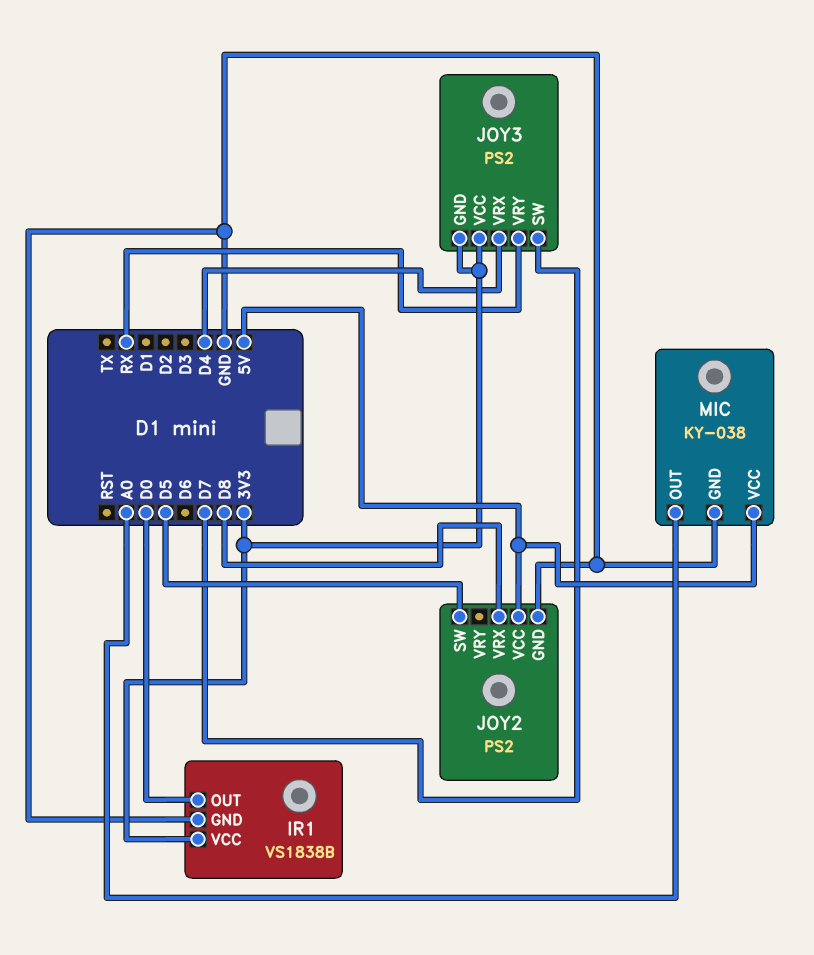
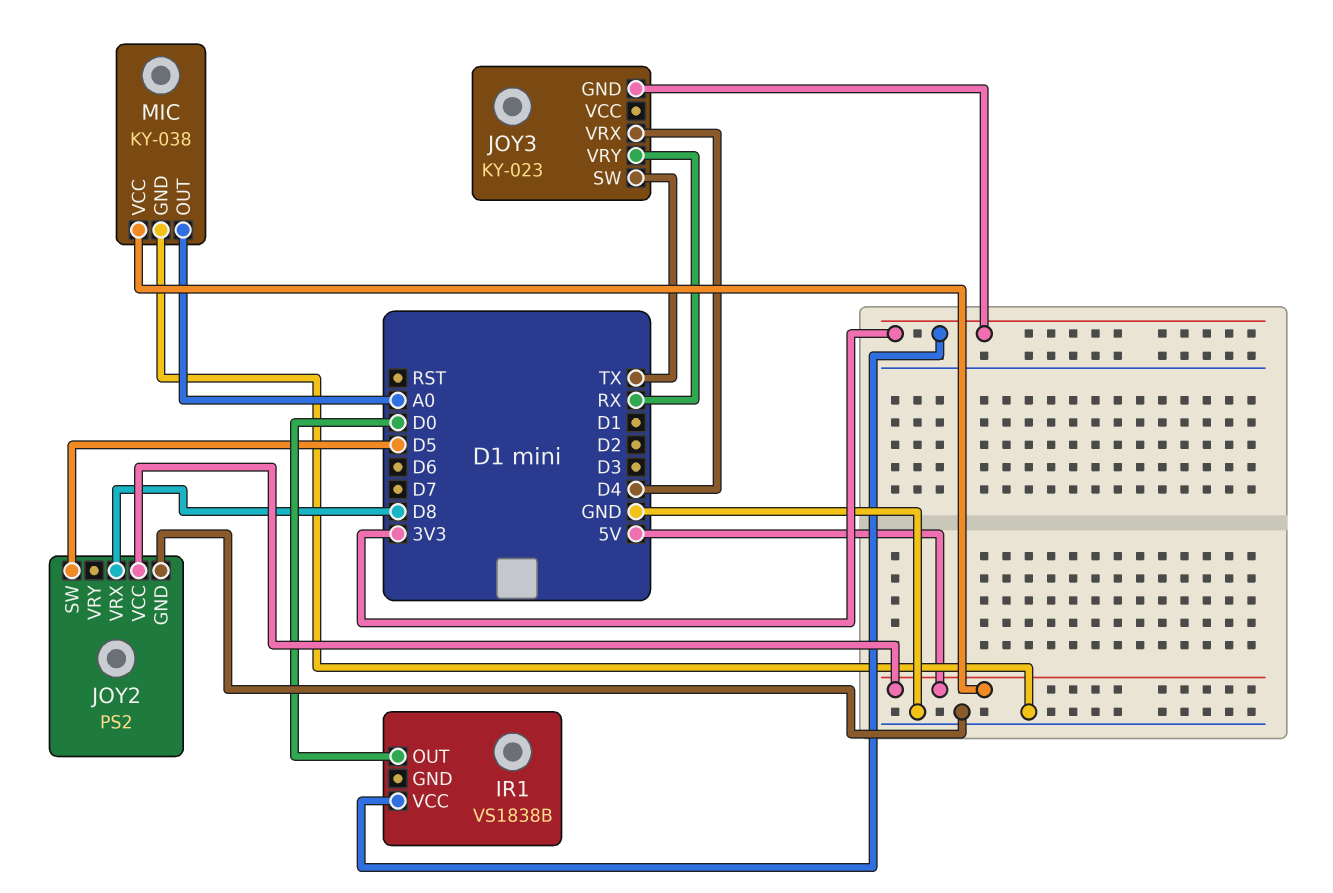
IR1 pin GND: GND -> none
JOY3: PS2 -> KY-023
JOY3 pin SW: D7 -> TX
JOY3 pin VCC: 3V3 -> none

